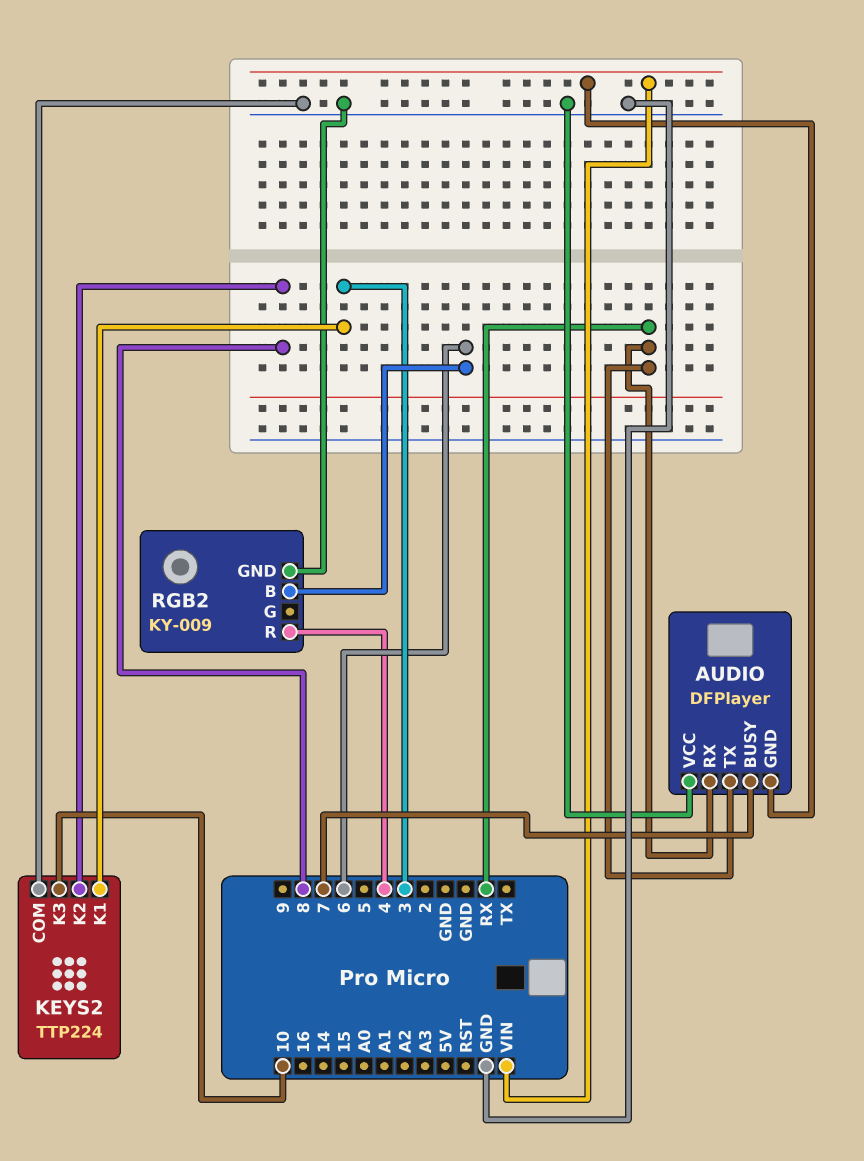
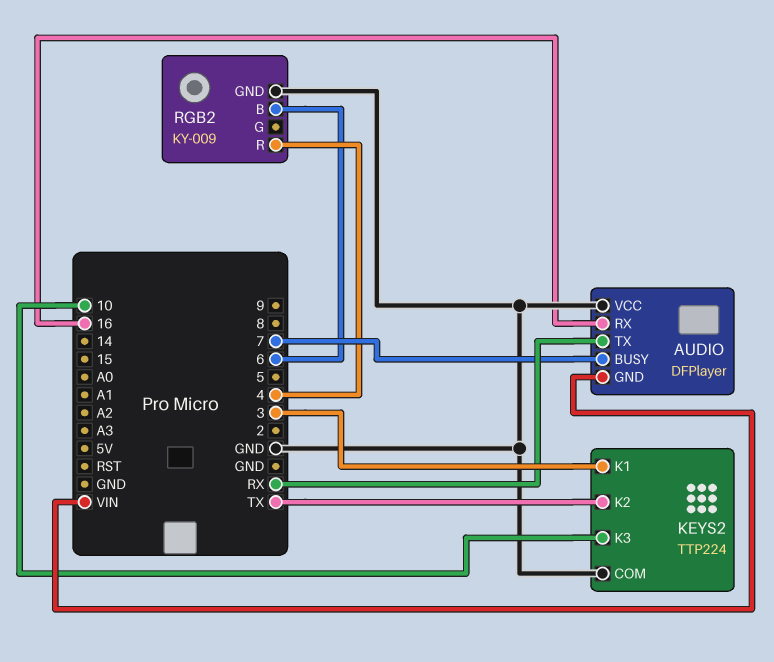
AUDIO pin RX: RX -> 16
KEYS2 pin K2: 8 -> TX

